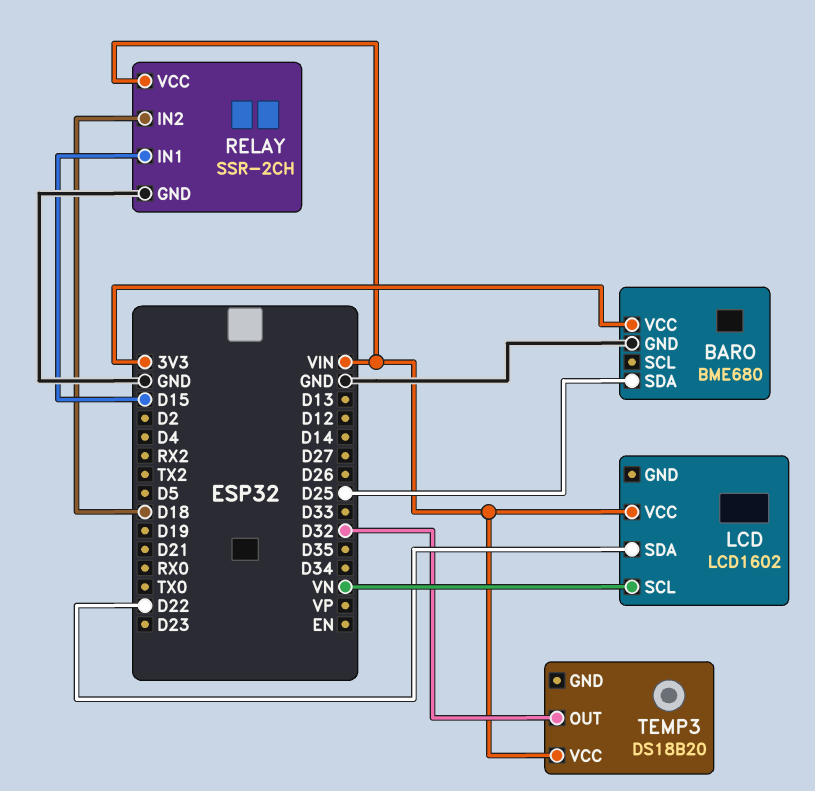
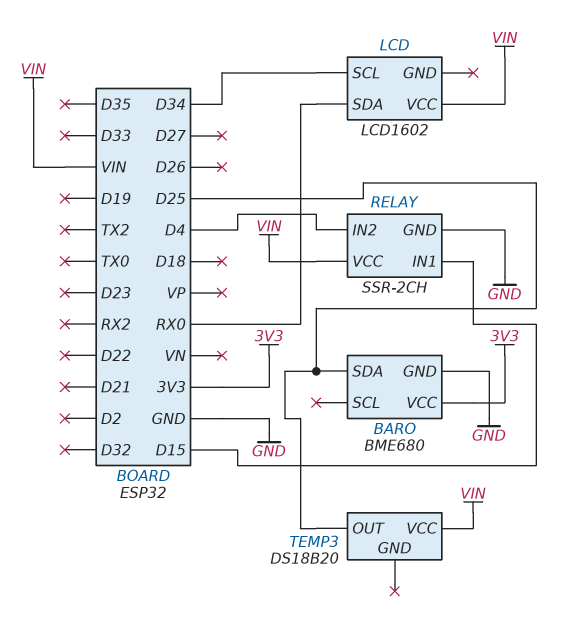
LCD pin SCL: VN -> D34
LCD pin SDA: D22 -> RX0
RELAY pin IN2: D18 -> D4
TEMP3 pin OUT: D32 -> D25

